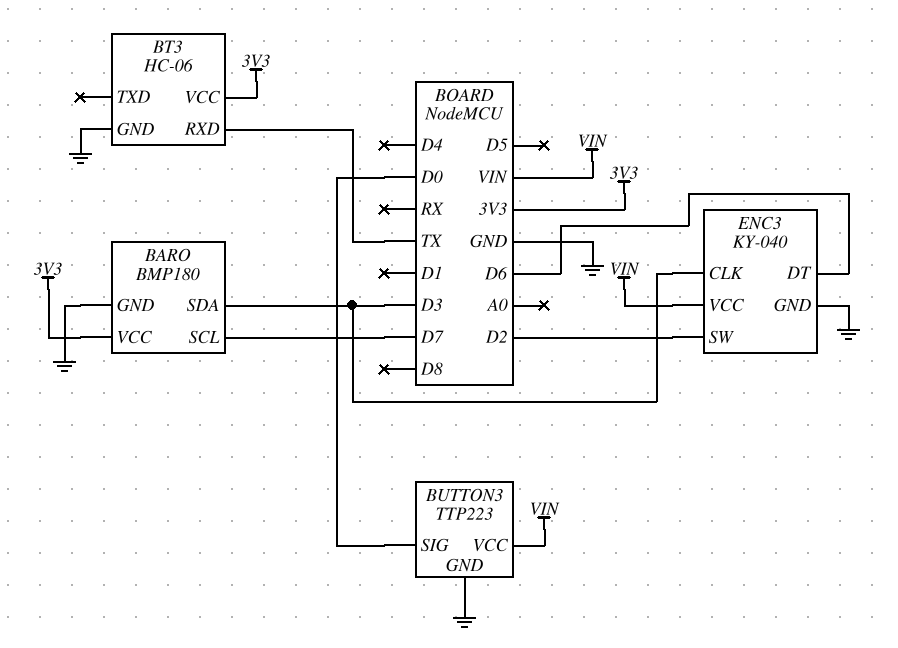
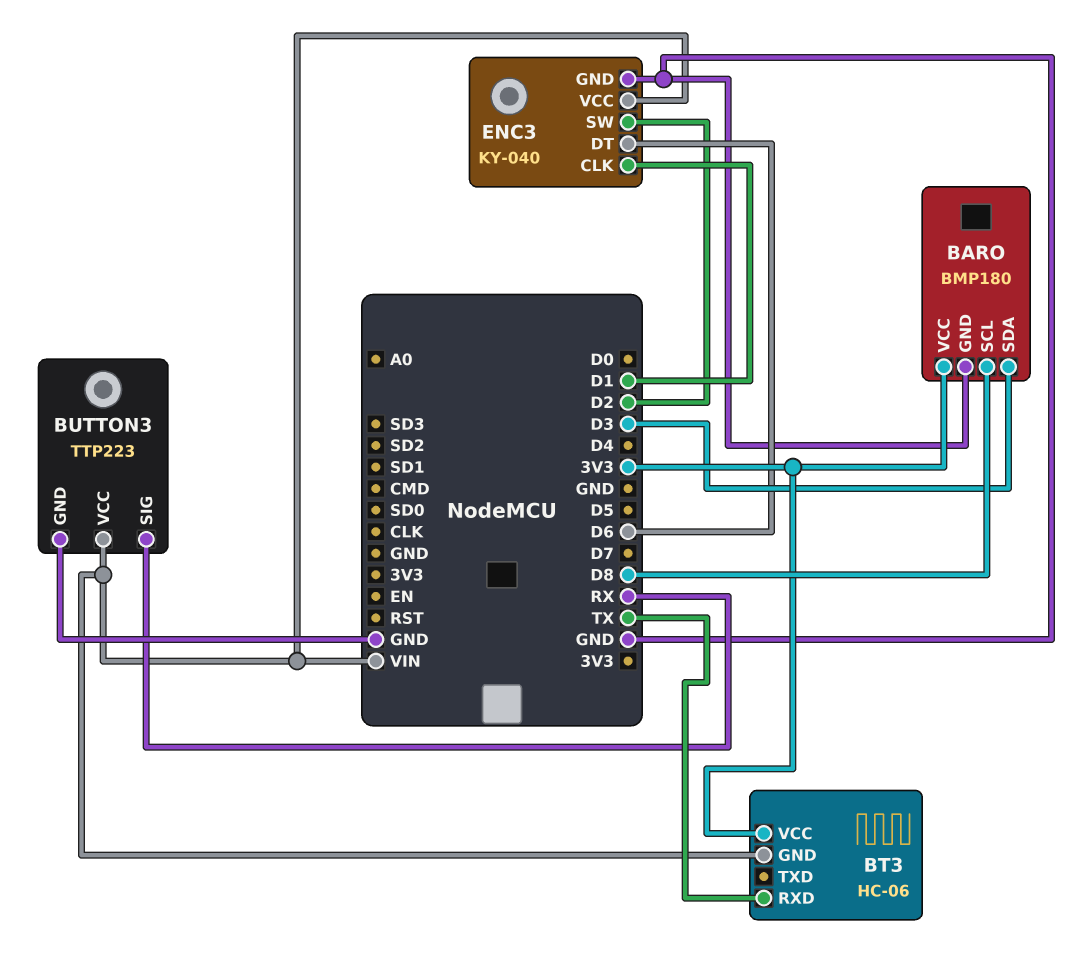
BARO pin SCL: D7 -> D8
BT3 pin GND: GND -> VIN
BUTTON3 pin SIG: D0 -> RX
ENC3 pin CLK: D3 -> D1

